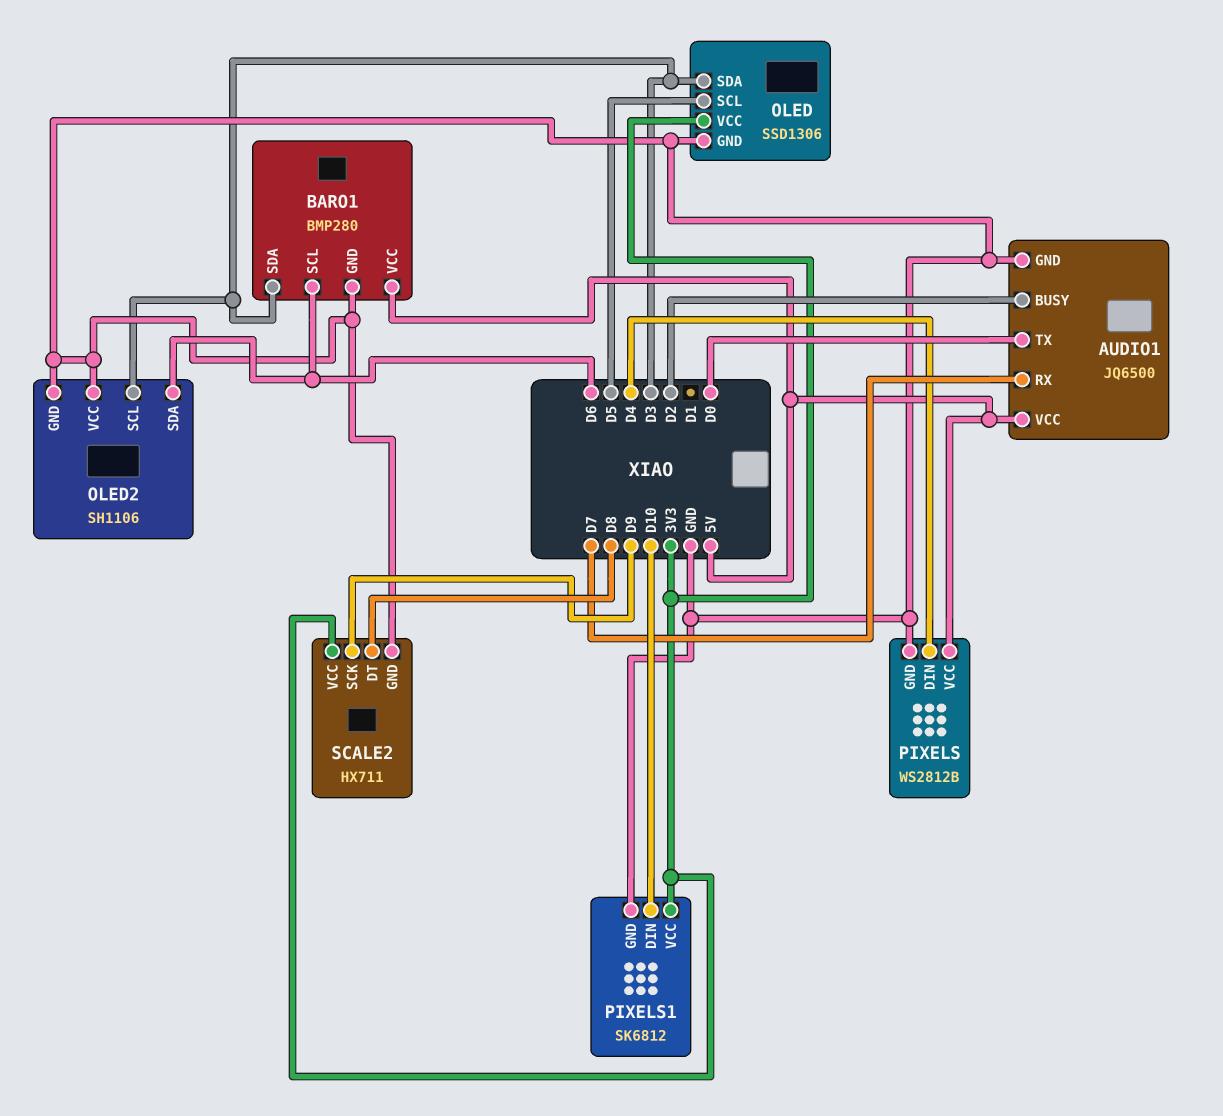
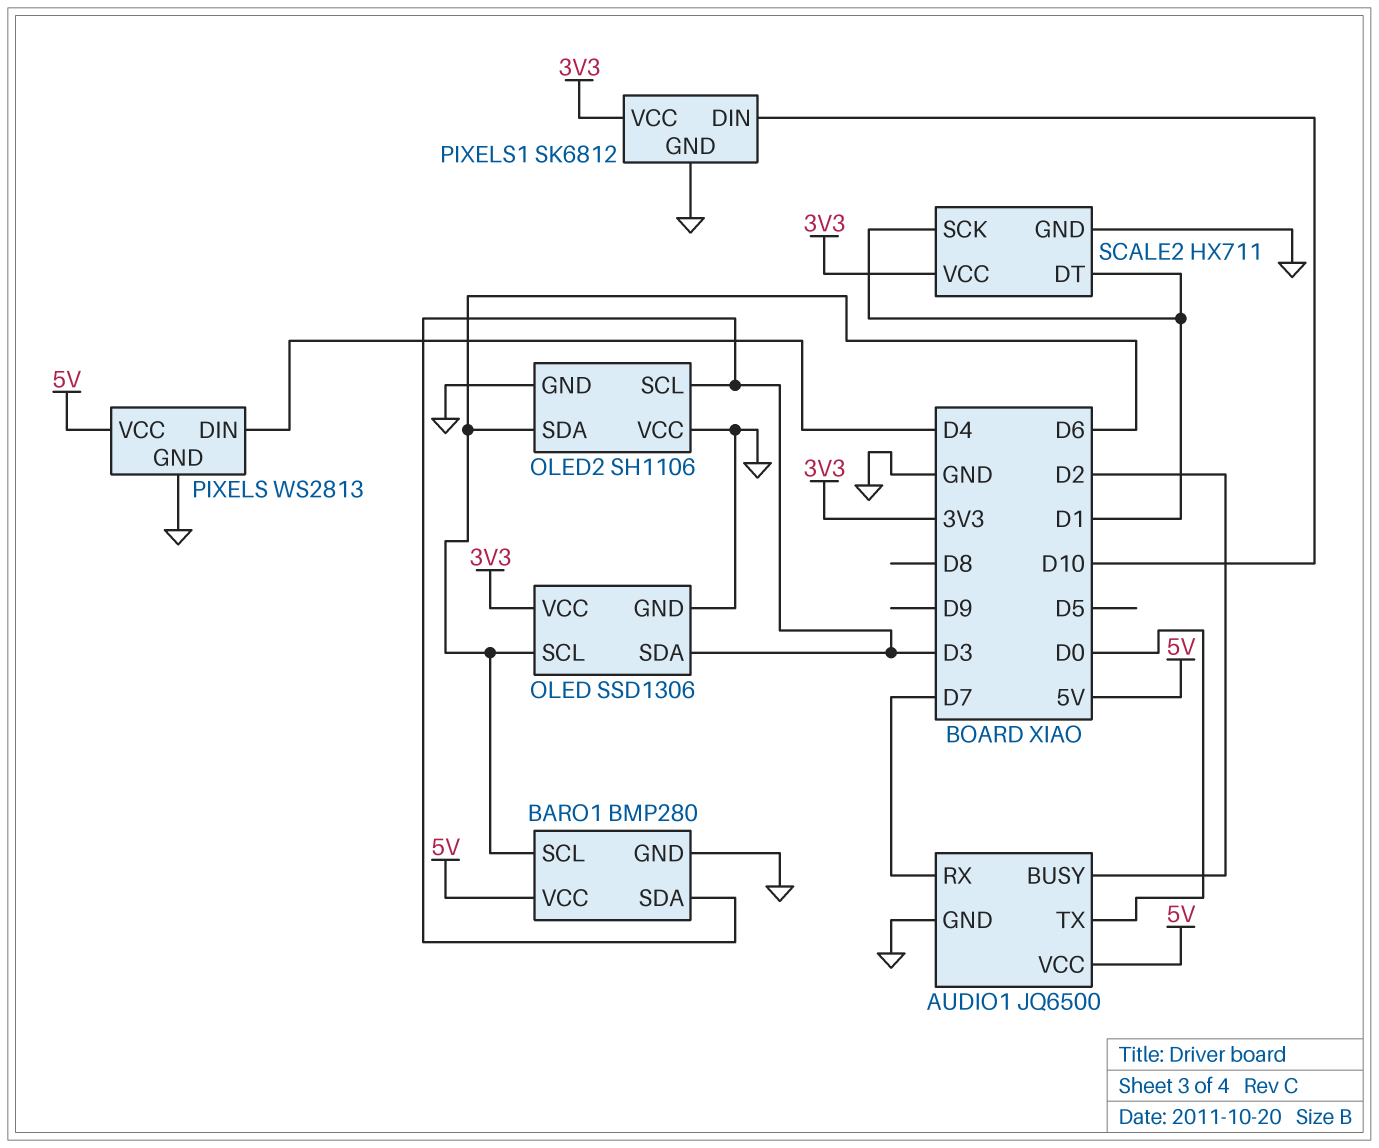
OLED pin SCL: D5 -> D6
PIXELS: WS2812B -> WS2813
SCALE2 pin DT: D8 -> D1
SCALE2 pin SCK: D9 -> D1

